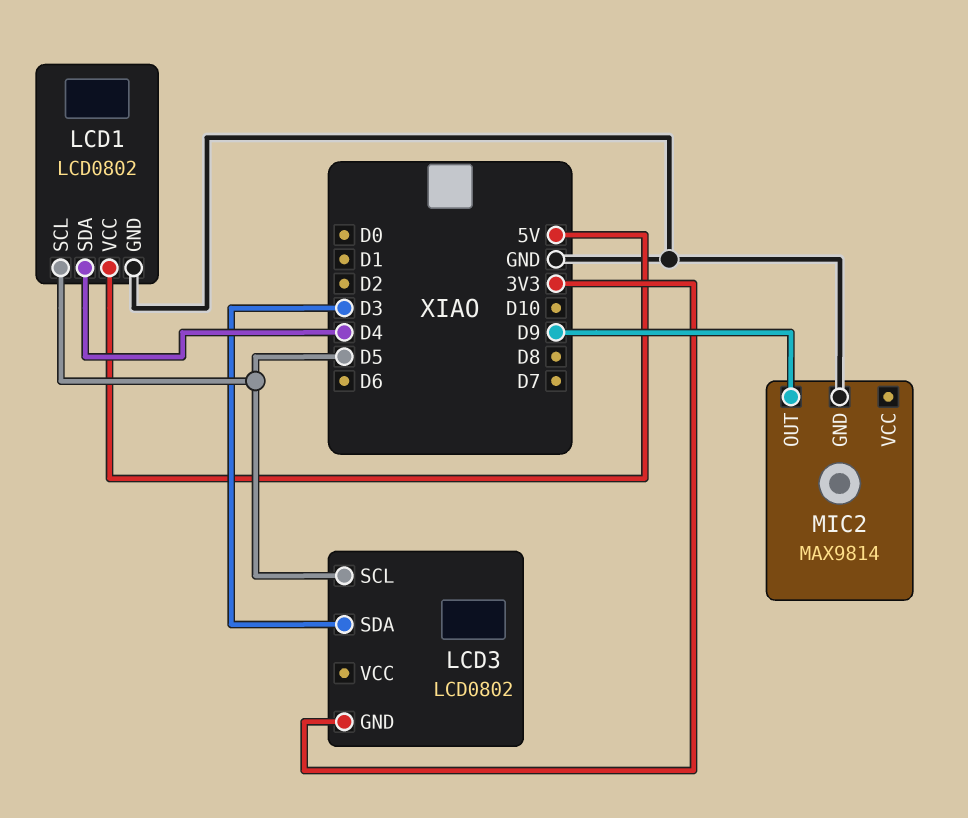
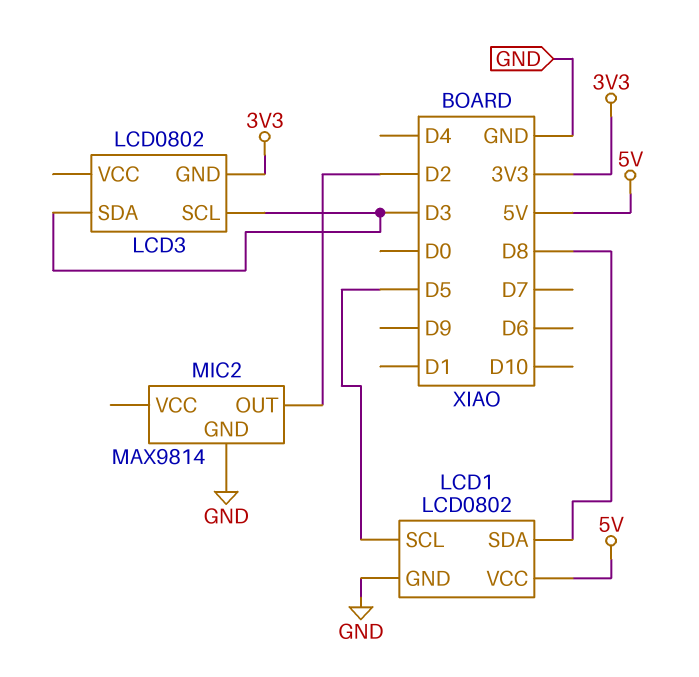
LCD1 pin SDA: D4 -> D8
LCD3 pin SCL: D5 -> D3
MIC2 pin OUT: D9 -> D2

